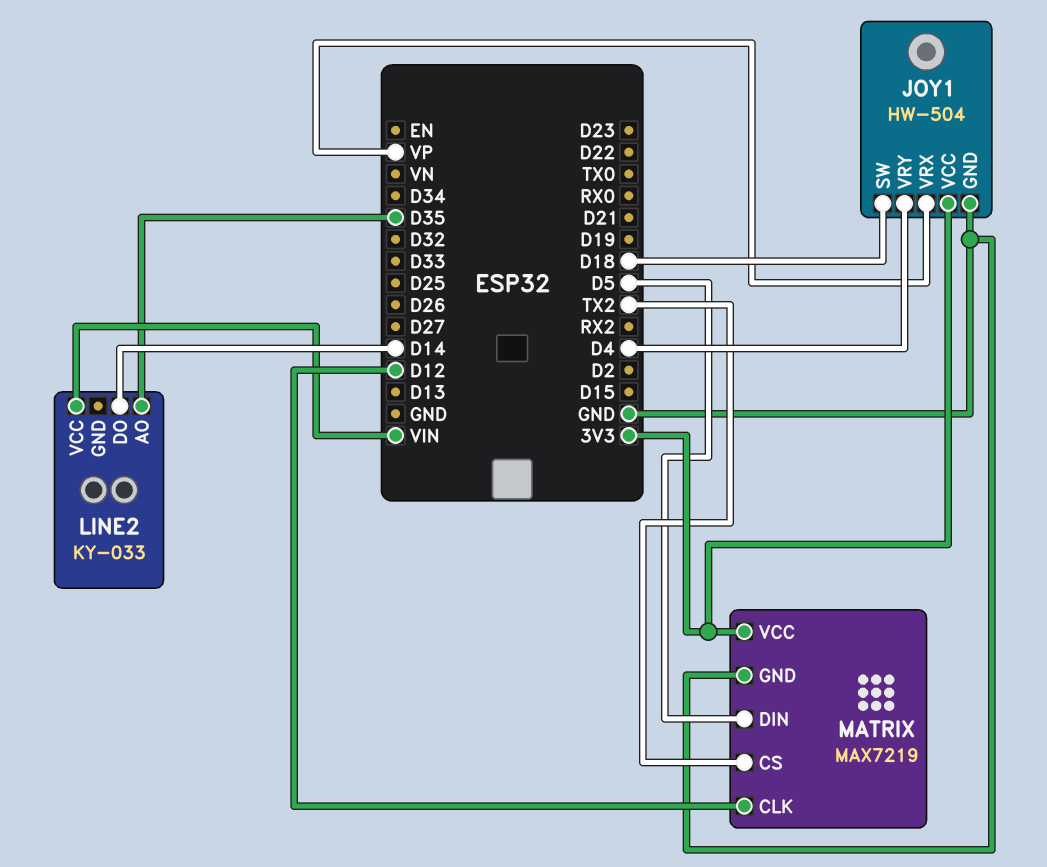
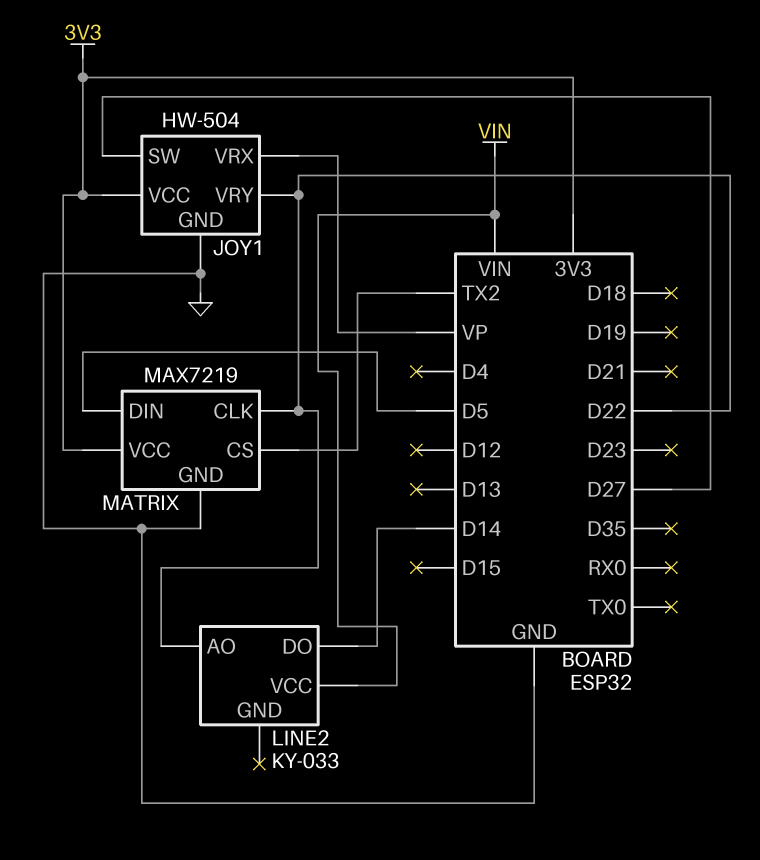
JOY1 pin SW: D18 -> D27
JOY1 pin VRY: D4 -> D22
LINE2 pin AO: D35 -> D22
MATRIX pin CLK: D12 -> D22

